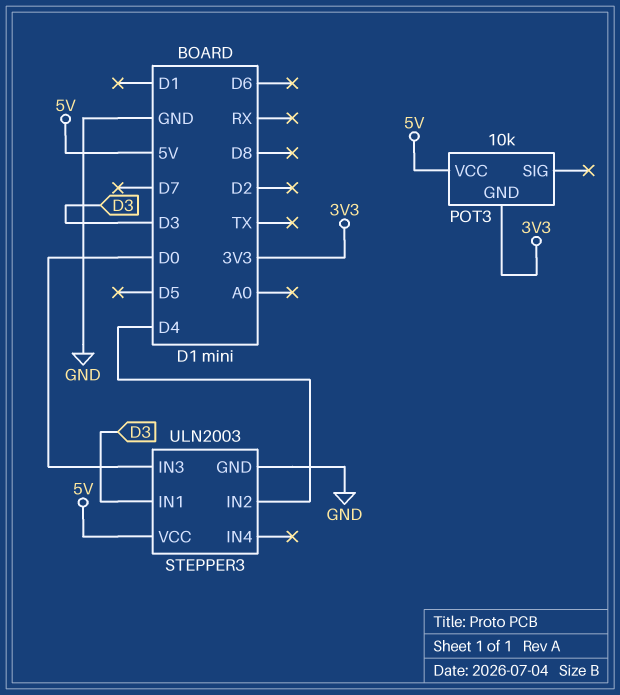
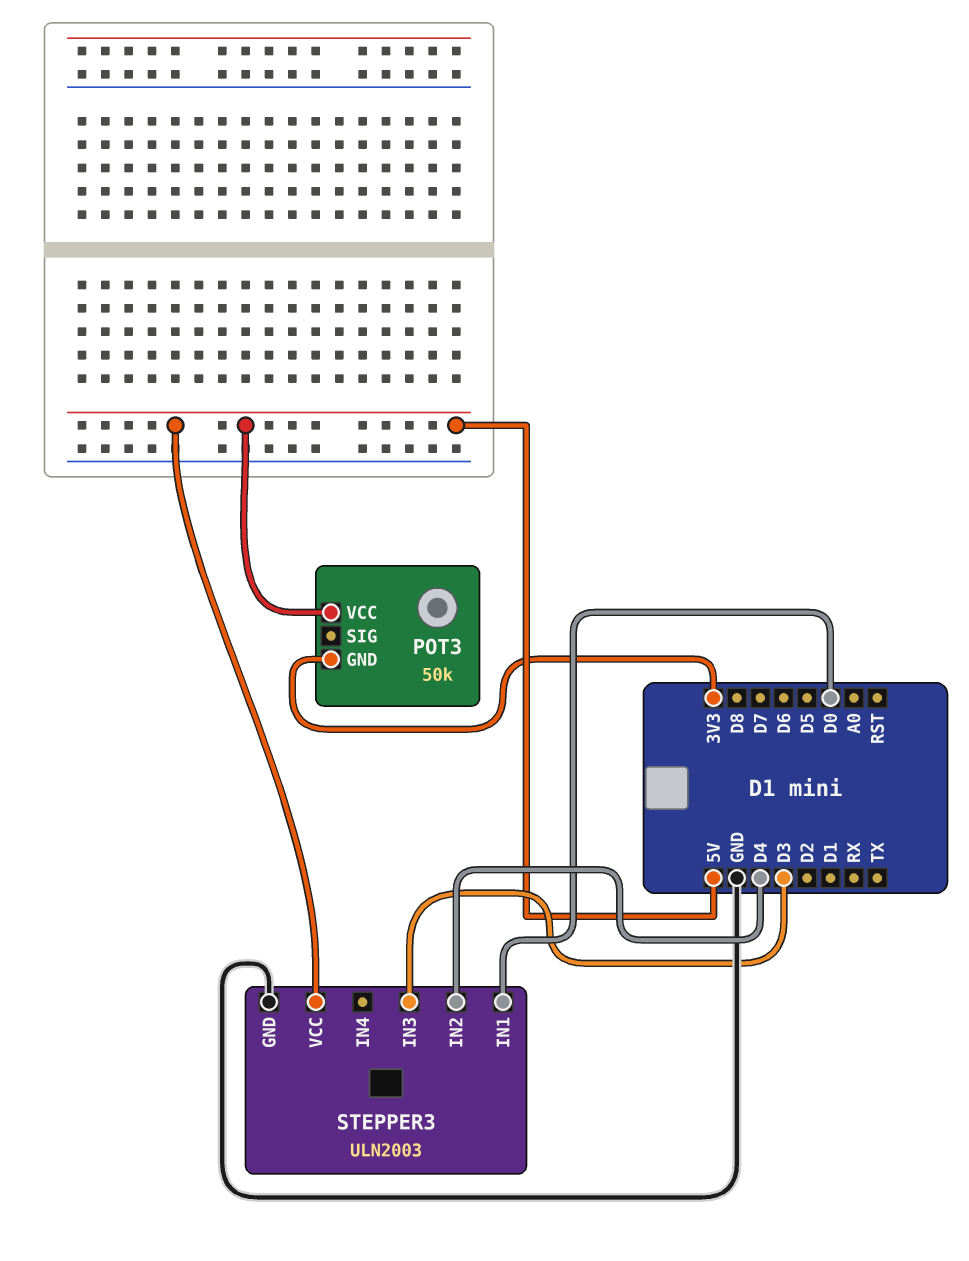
POT3: 10k -> 50k
STEPPER3 pin IN1: D3 -> D0
STEPPER3 pin IN3: D0 -> D3

